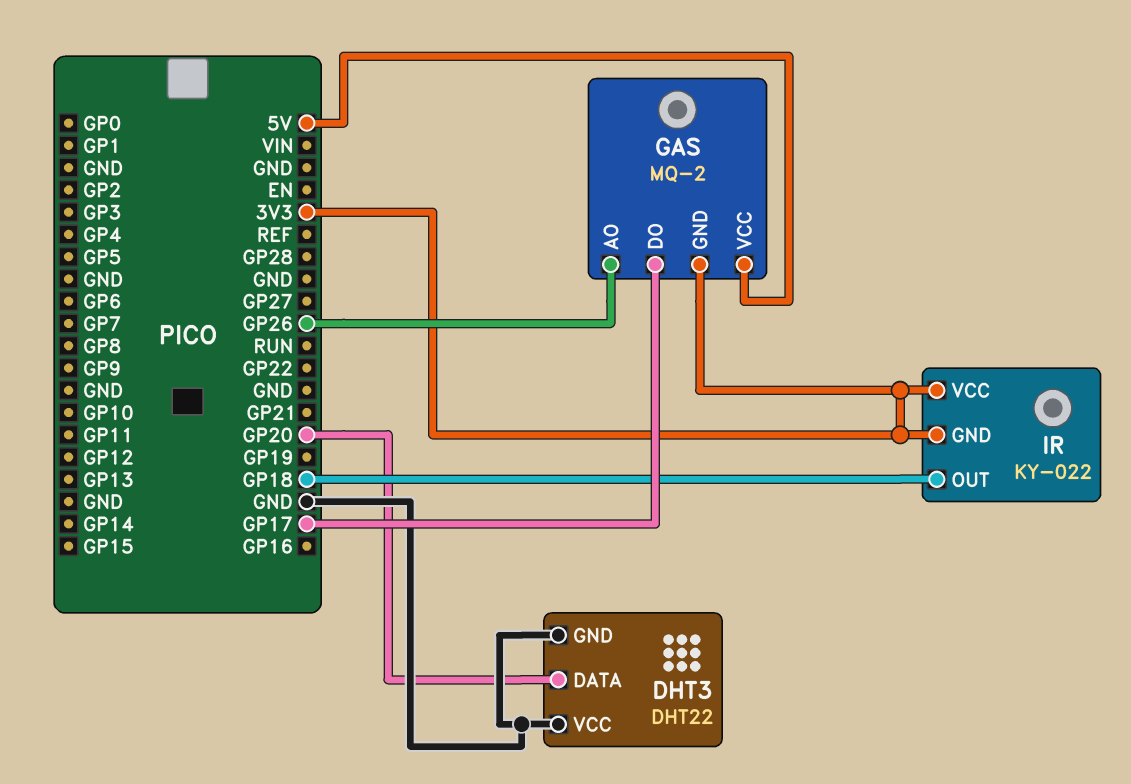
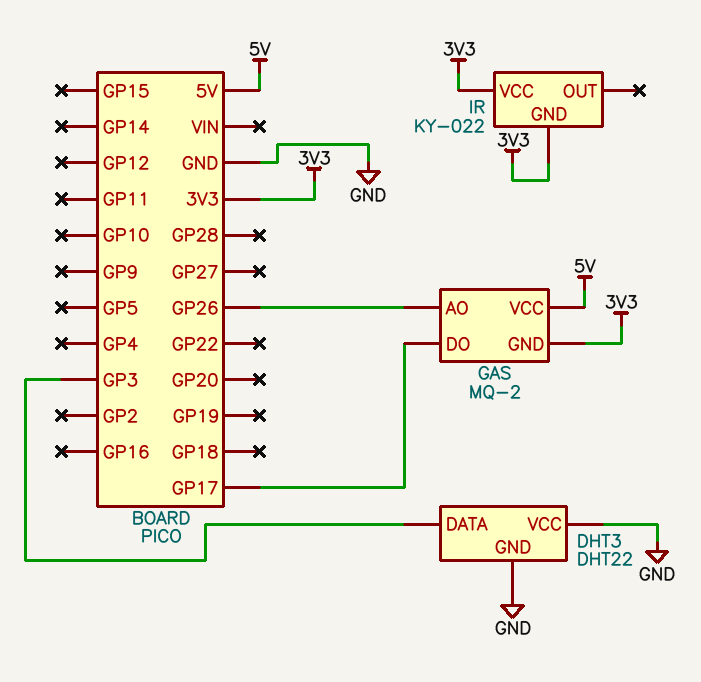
DHT3 pin DATA: GP20 -> GP3
IR pin OUT: GP18 -> none

